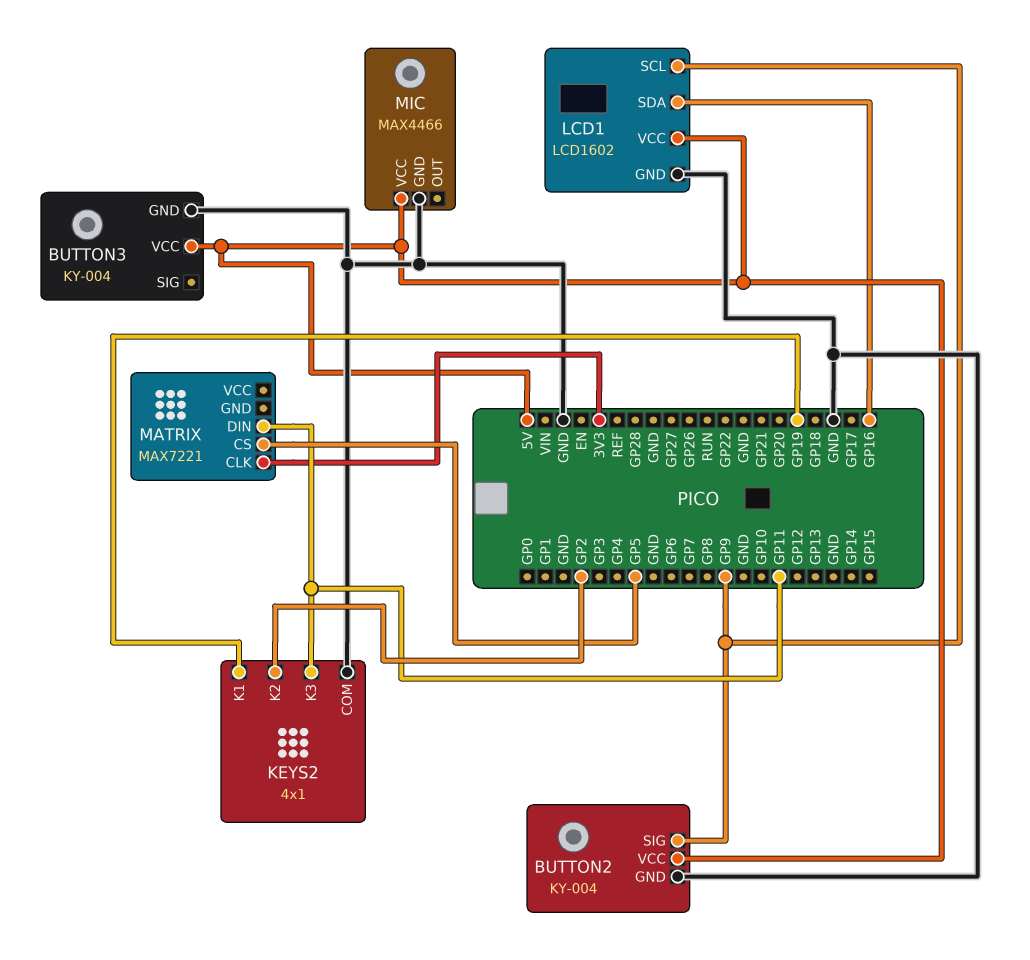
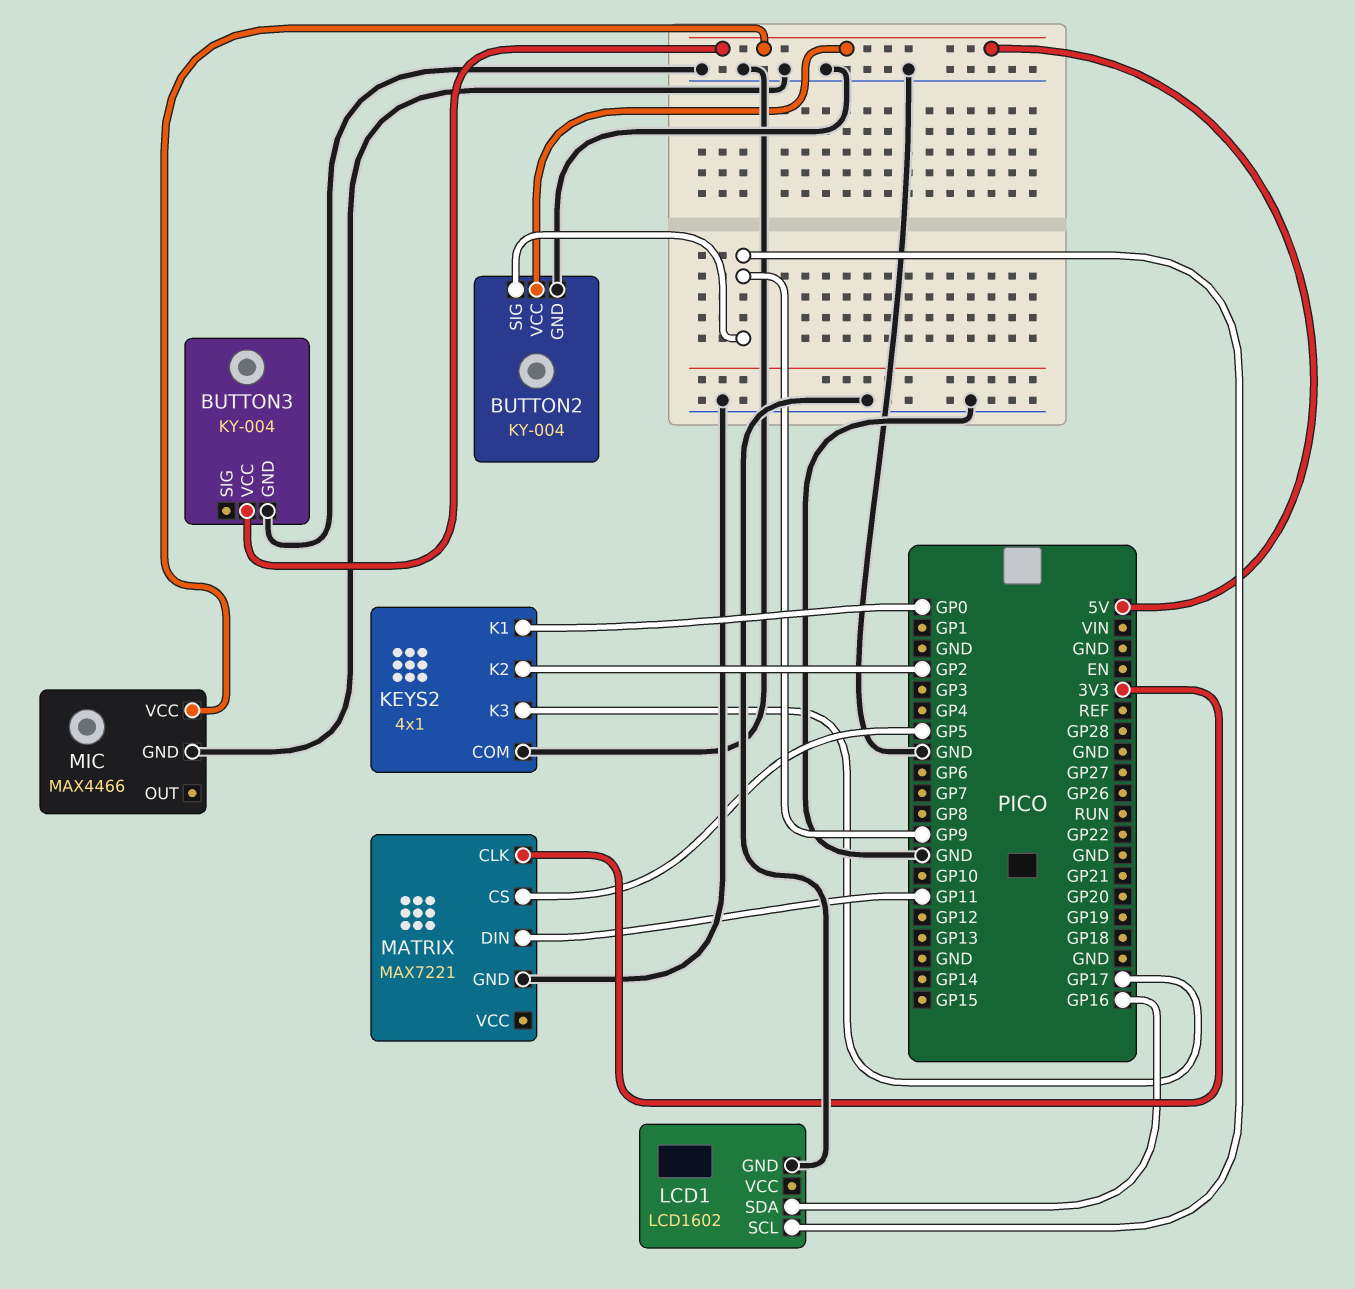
KEYS2 pin K1: GP19 -> GP0
KEYS2 pin K3: GP11 -> GP17
LCD1 pin VCC: 5V -> none
MATRIX pin GND: none -> GND

